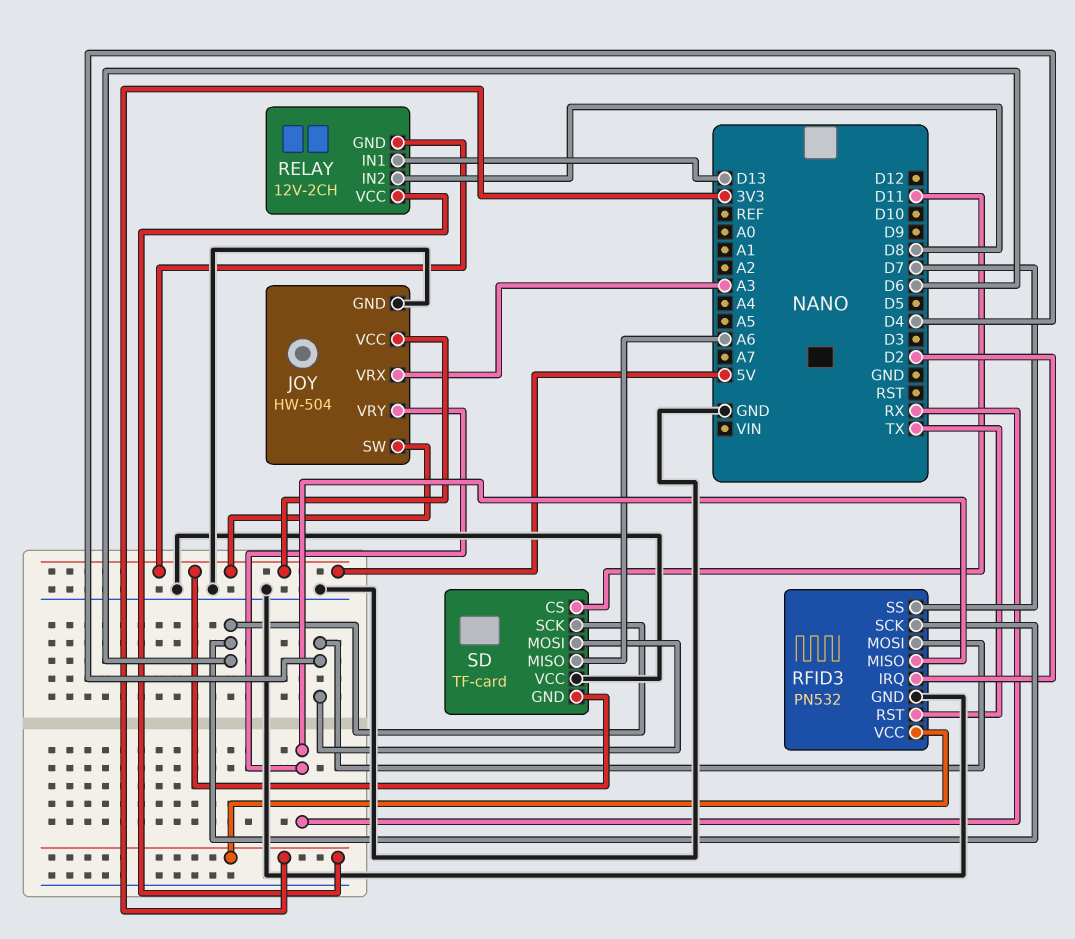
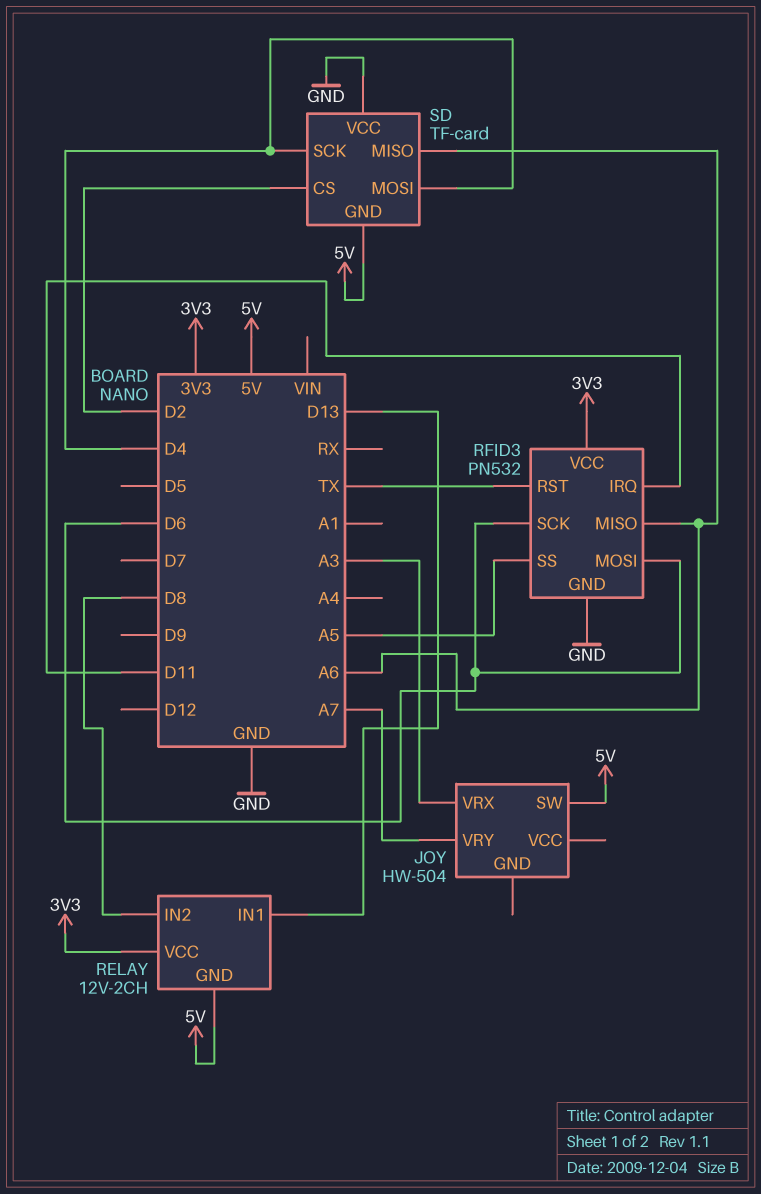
JOY pin GND: GND -> none
JOY pin VCC: 5V -> none
JOY pin VRY: RX -> A7
RFID3 pin IRQ: D2 -> D11
RFID3 pin MISO: RX -> A6
RFID3 pin MOSI: D4 -> D6
RFID3 pin SS: D7 -> A5
SD pin CS: D11 -> D2
SD pin SCK: D6 -> D4

